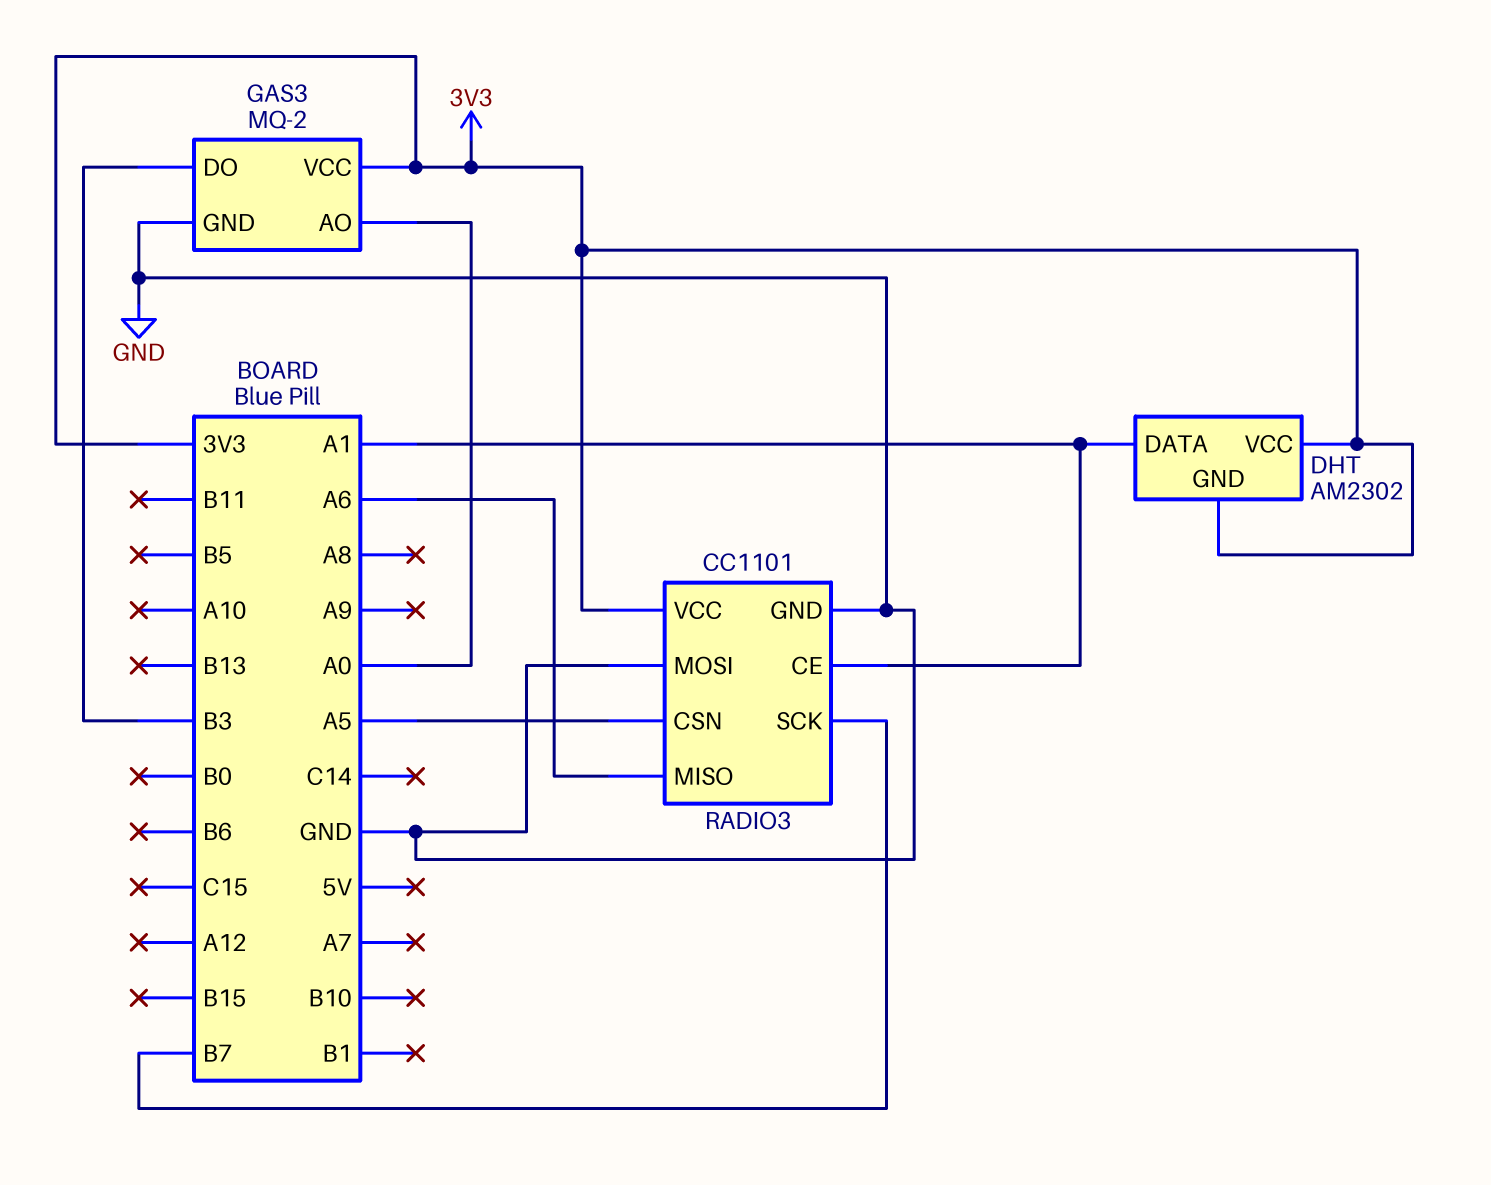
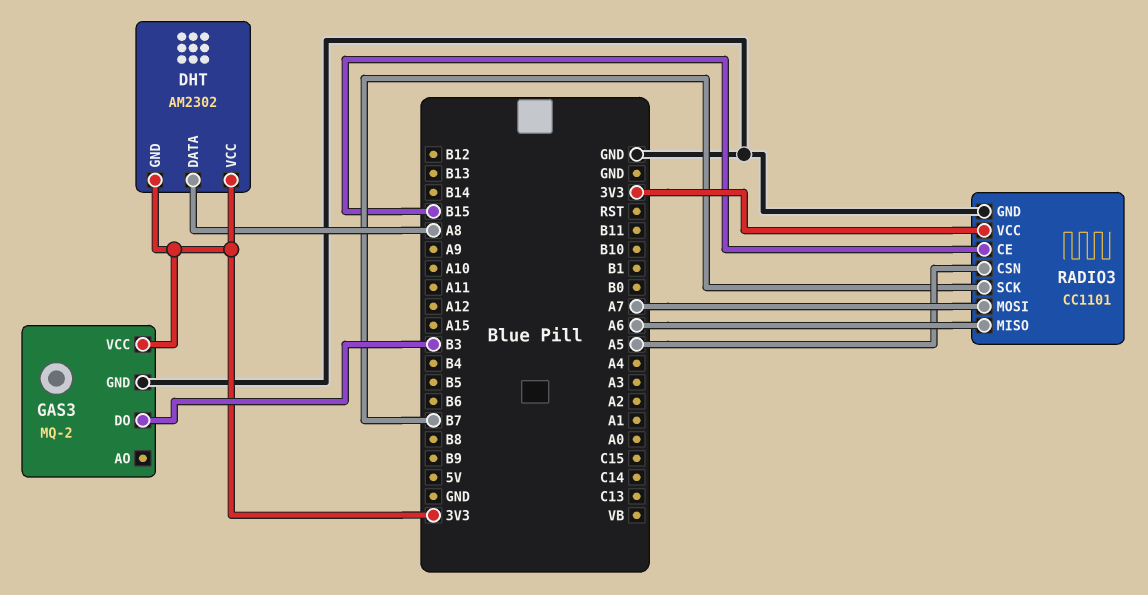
DHT pin DATA: A1 -> A8
GAS3 pin AO: A0 -> none
RADIO3 pin CE: A1 -> B15
RADIO3 pin MOSI: GND -> A7

